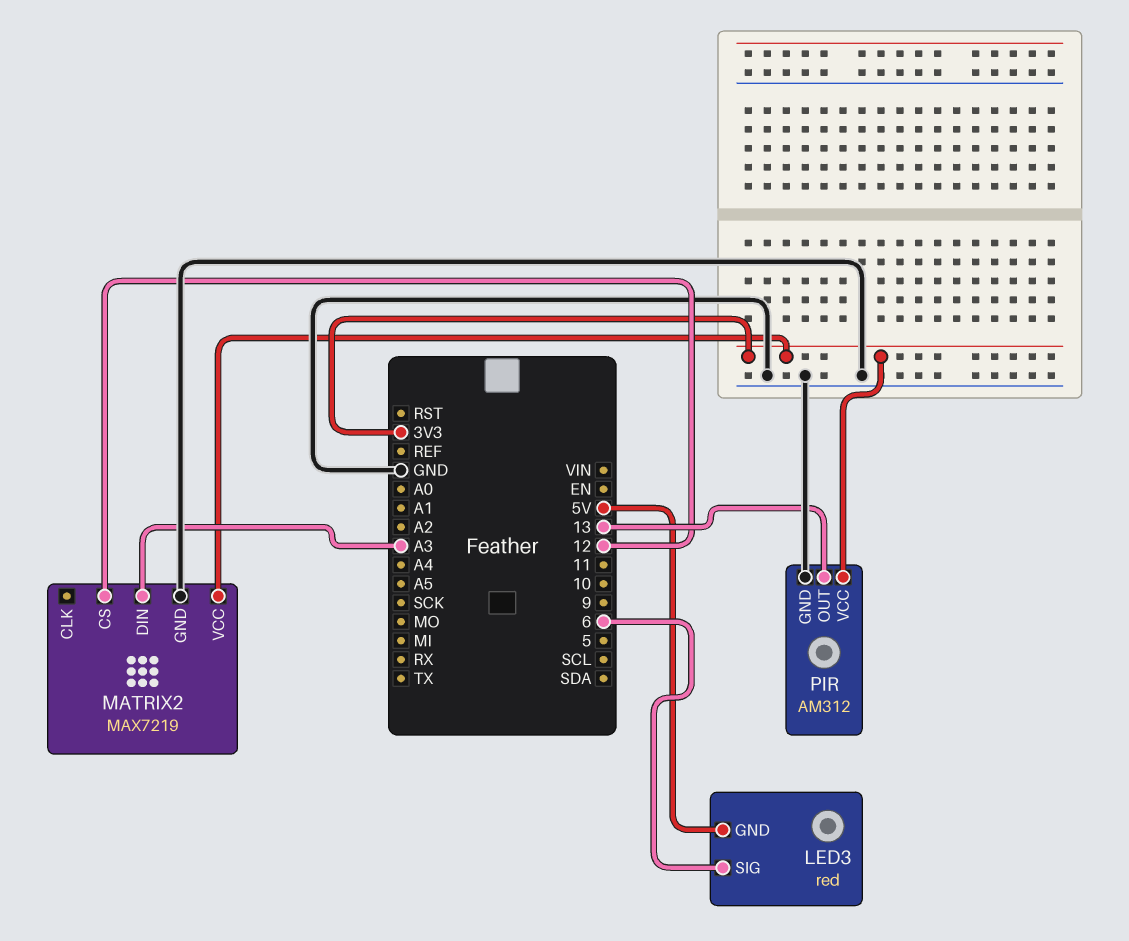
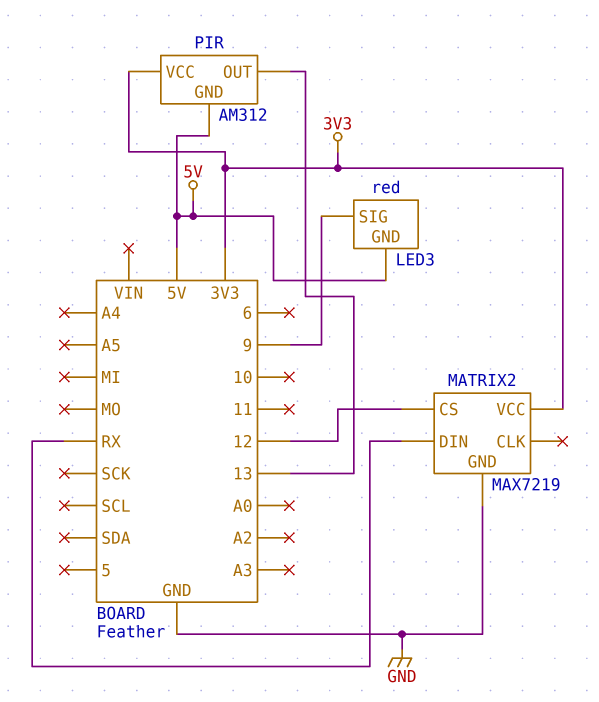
LED3 pin SIG: 6 -> 9
MATRIX2 pin DIN: A3 -> RX
PIR pin GND: GND -> 5V

